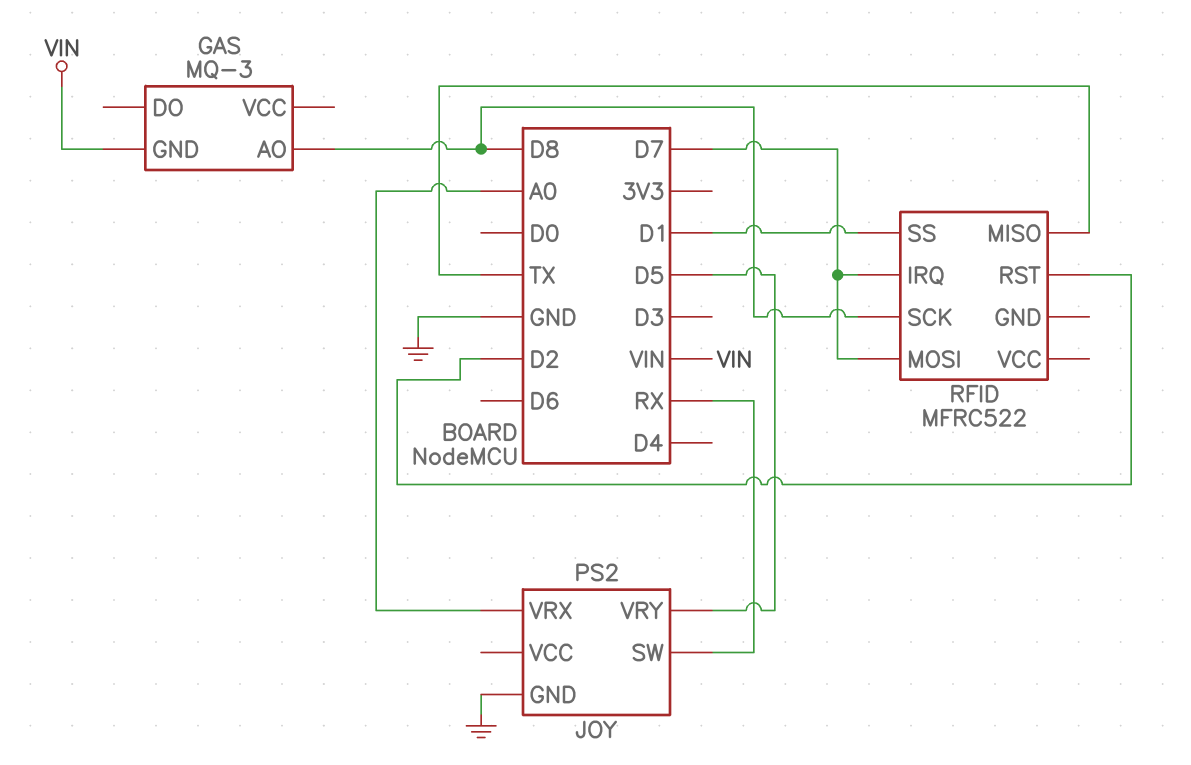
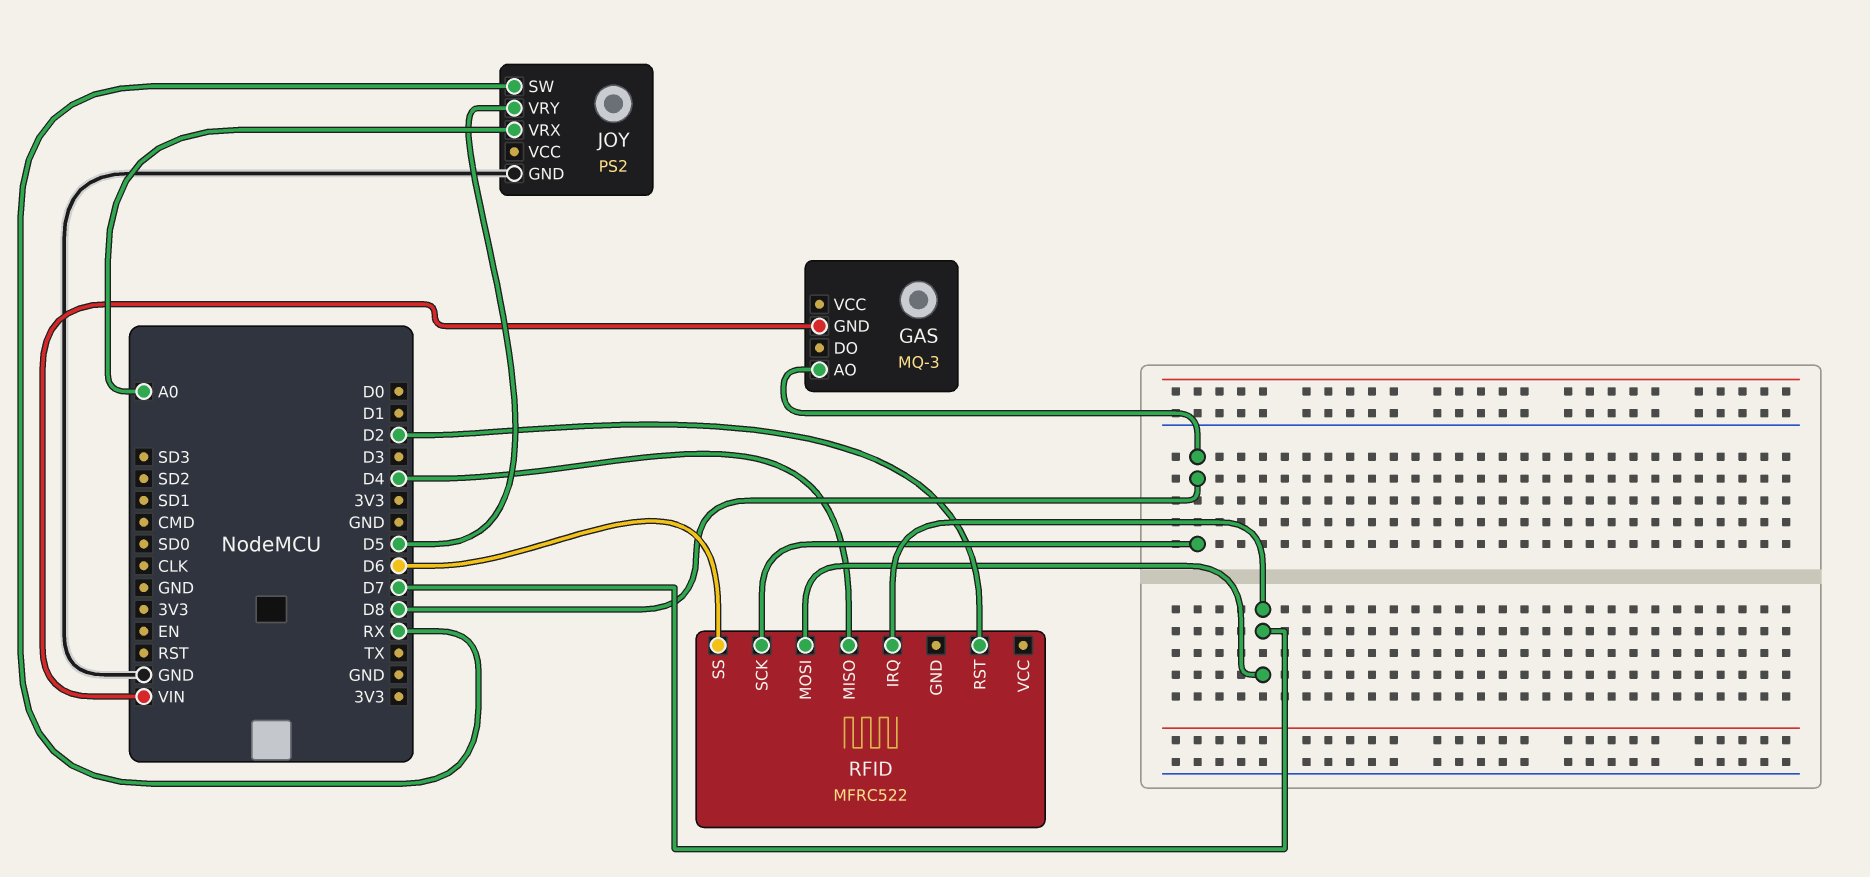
RFID pin MISO: TX -> D4
RFID pin SS: D1 -> D6

